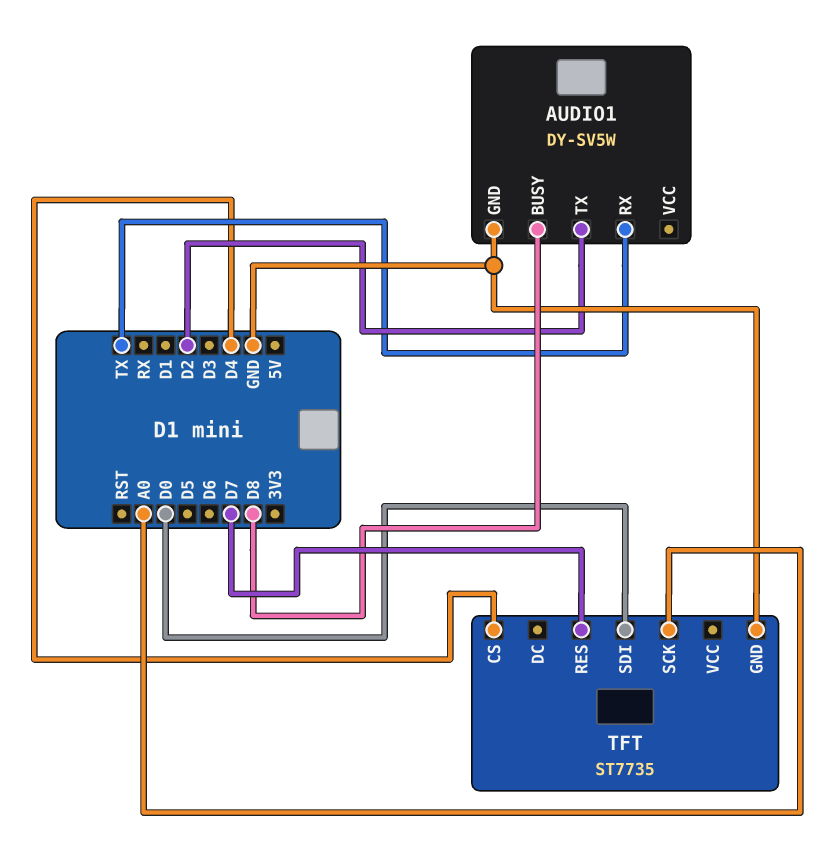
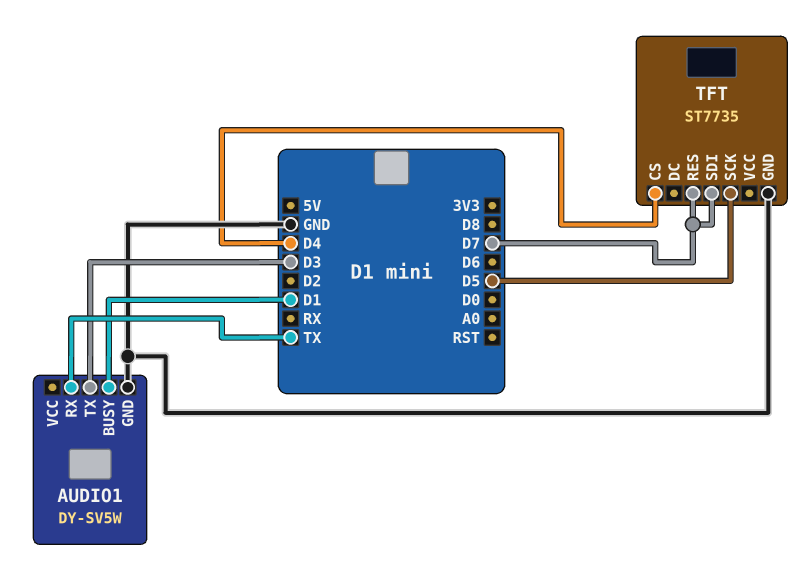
AUDIO1 pin BUSY: D8 -> D1
AUDIO1 pin TX: D2 -> D3
TFT pin SCK: A0 -> D5
TFT pin SDI: D0 -> D7

